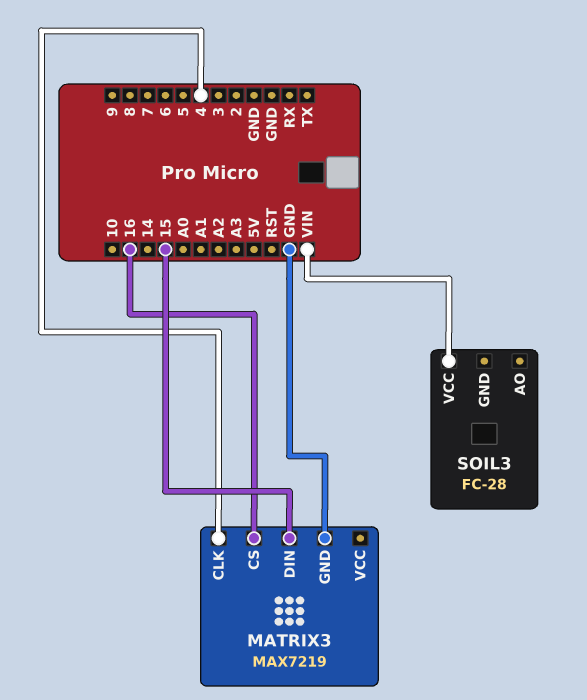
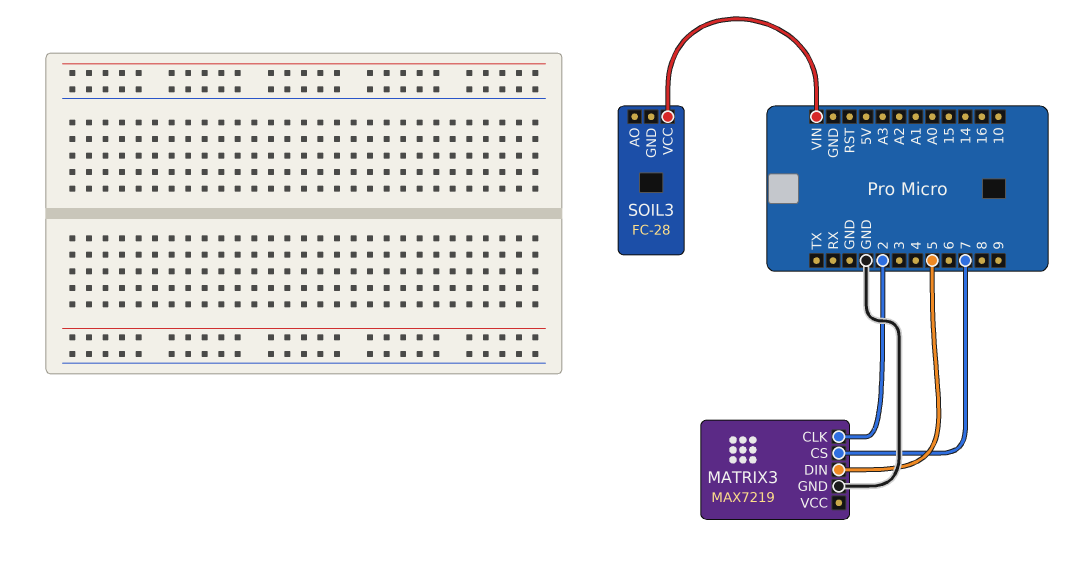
MATRIX3 pin CLK: 4 -> 2
MATRIX3 pin CS: 16 -> 7
MATRIX3 pin DIN: 15 -> 5

